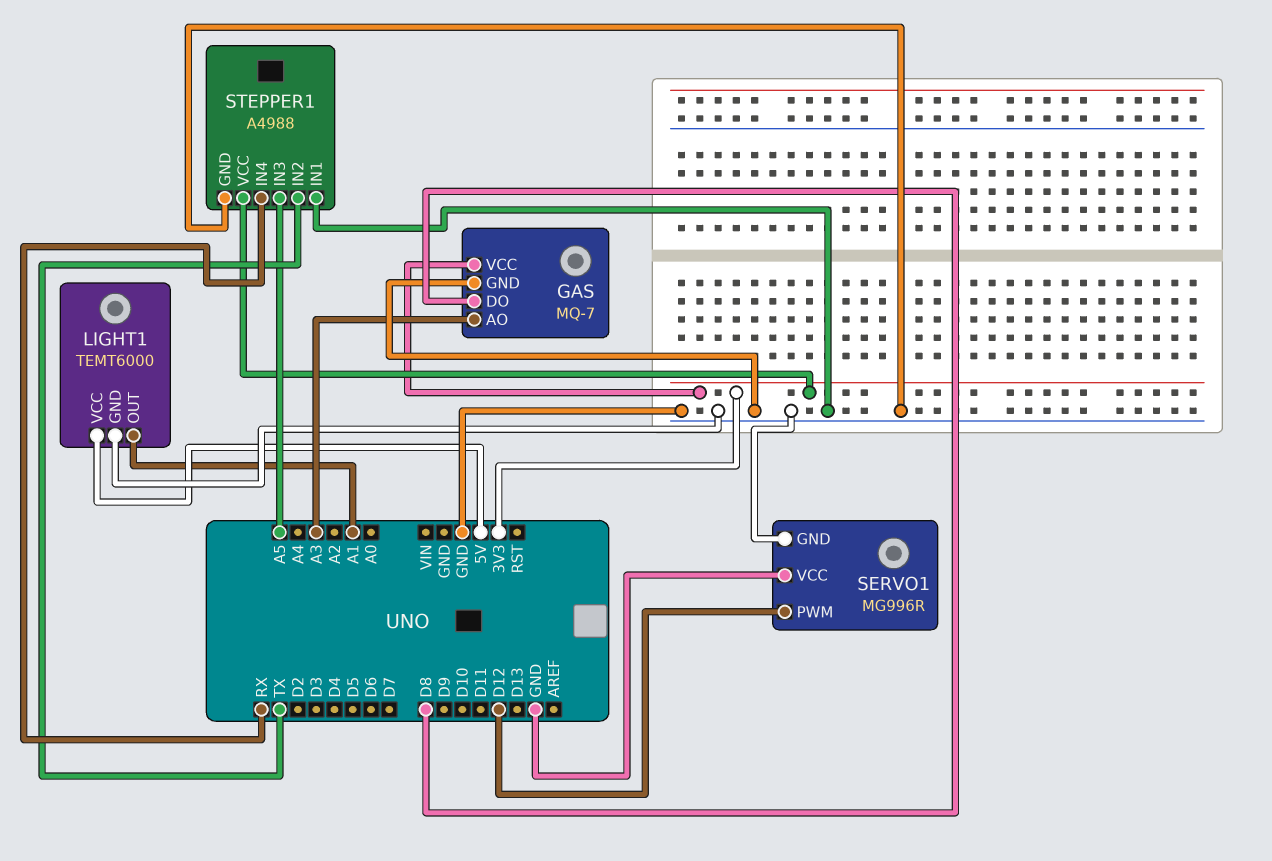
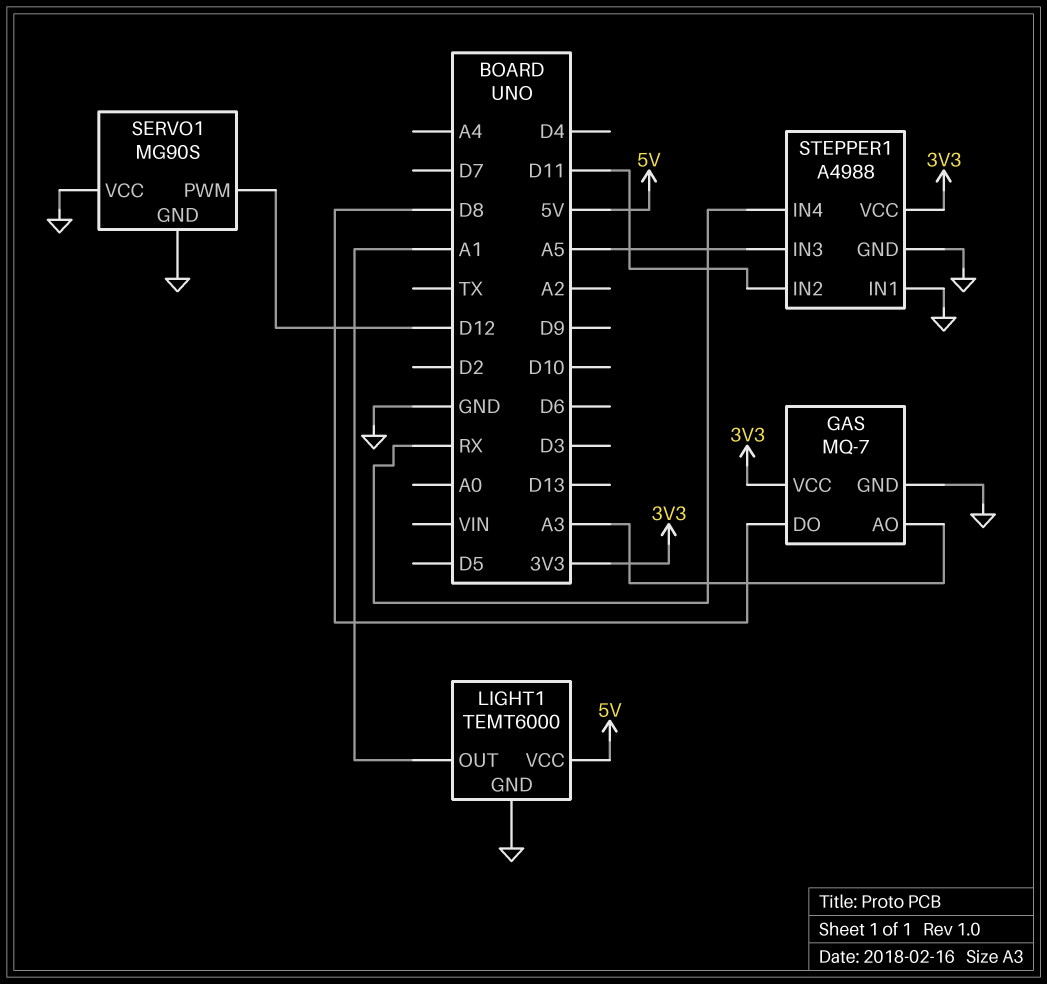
SERVO1: MG996R -> MG90S
STEPPER1 pin IN2: TX -> D11

